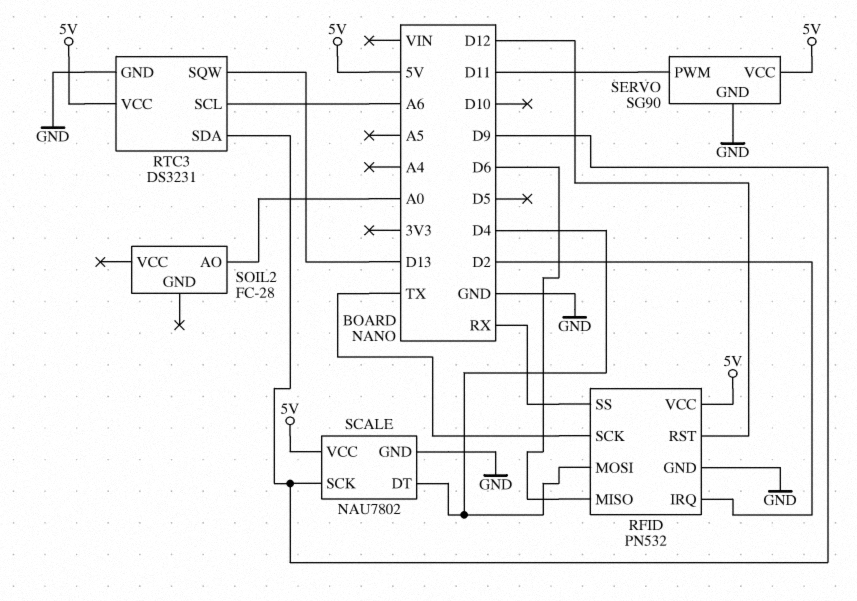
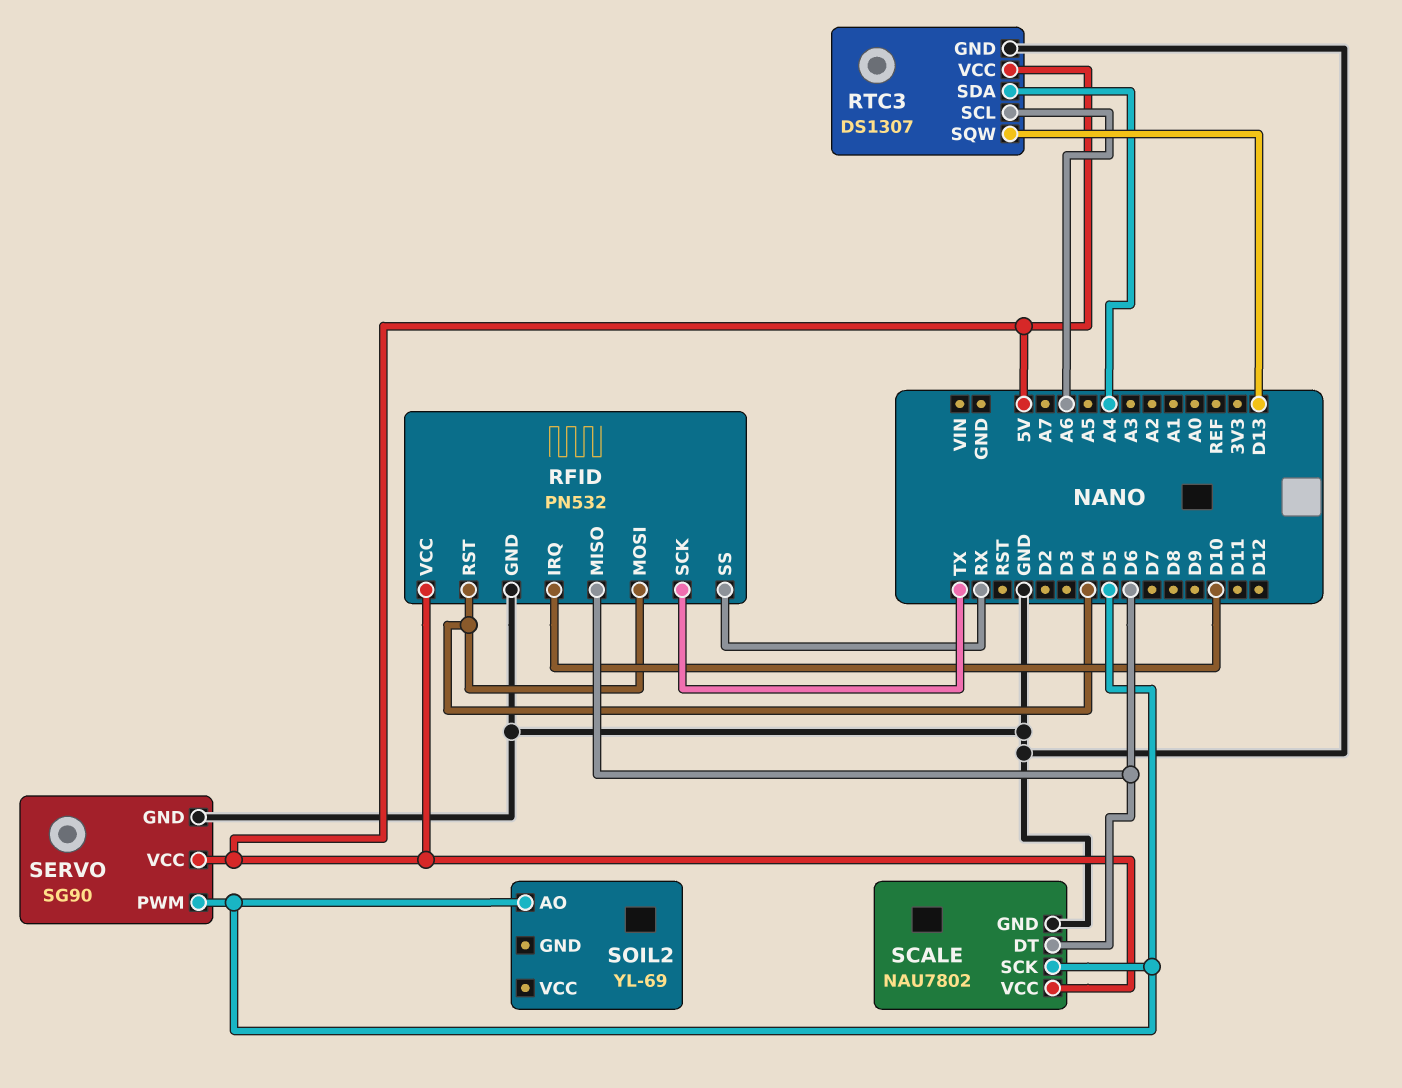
RFID pin IRQ: D2 -> D10
RFID pin RST: D12 -> D4
RTC3: DS3231 -> DS1307
RTC3 pin SDA: D9 -> A4
SCALE pin DT: D4 -> D6
SCALE pin SCK: D9 -> D5
SERVO pin PWM: D11 -> D5
SOIL2: FC-28 -> YL-69
SOIL2 pin AO: A0 -> D5

